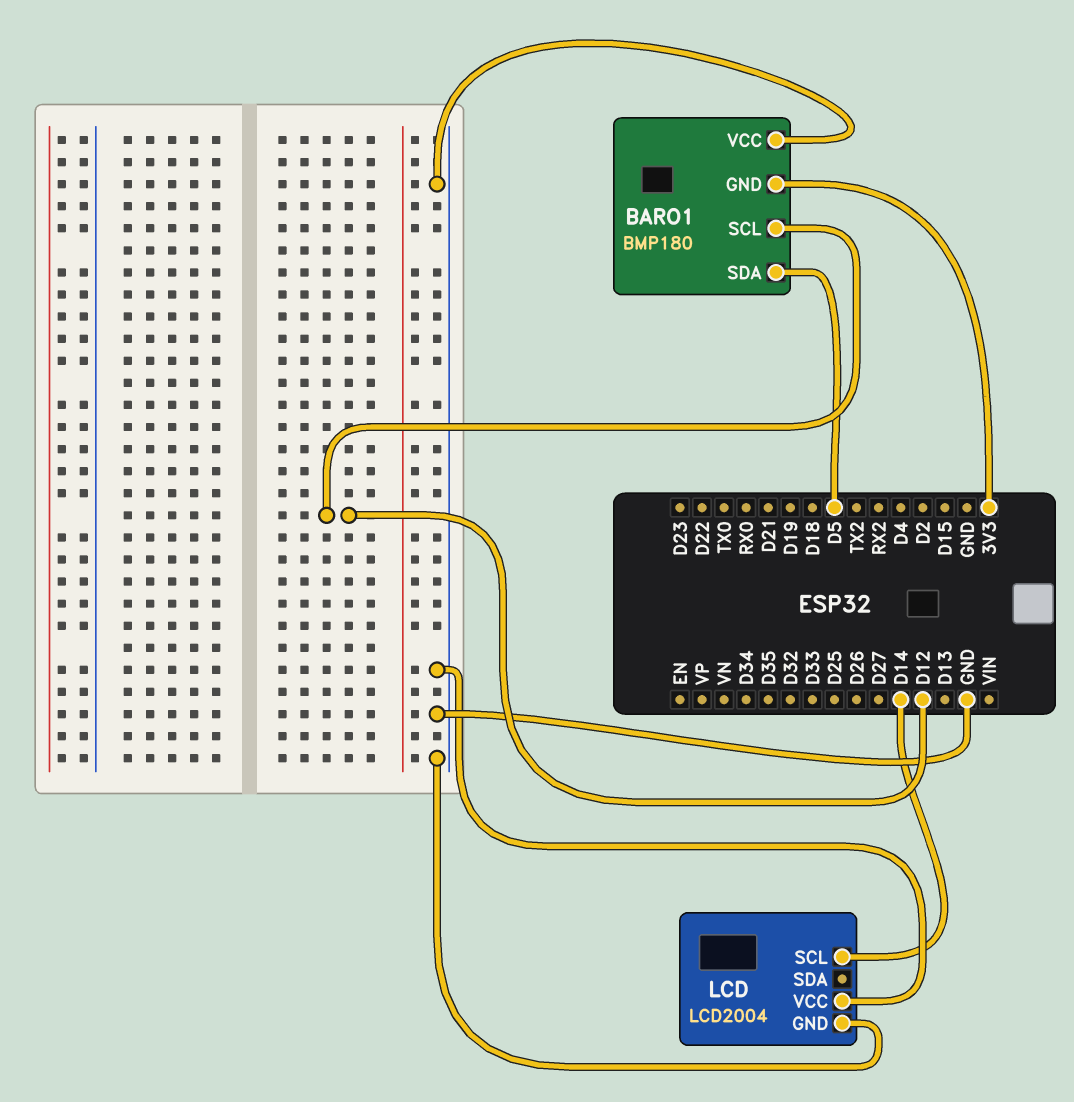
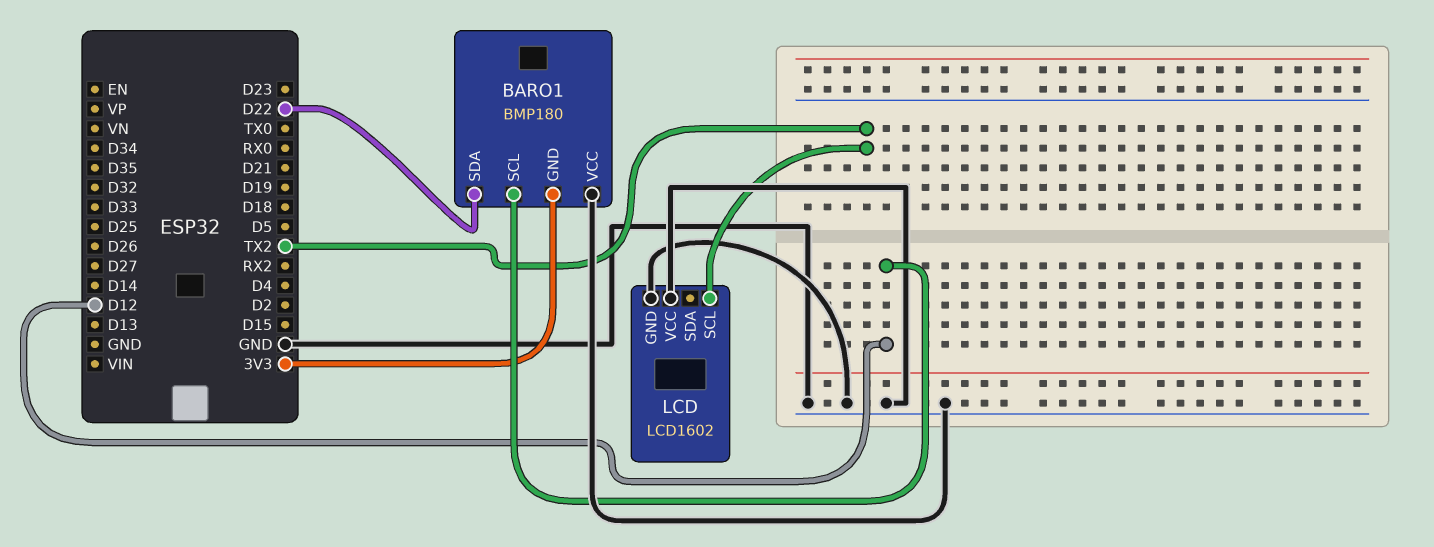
BARO1 pin SDA: D5 -> D22
LCD: LCD2004 -> LCD1602
LCD pin SCL: D14 -> TX2

